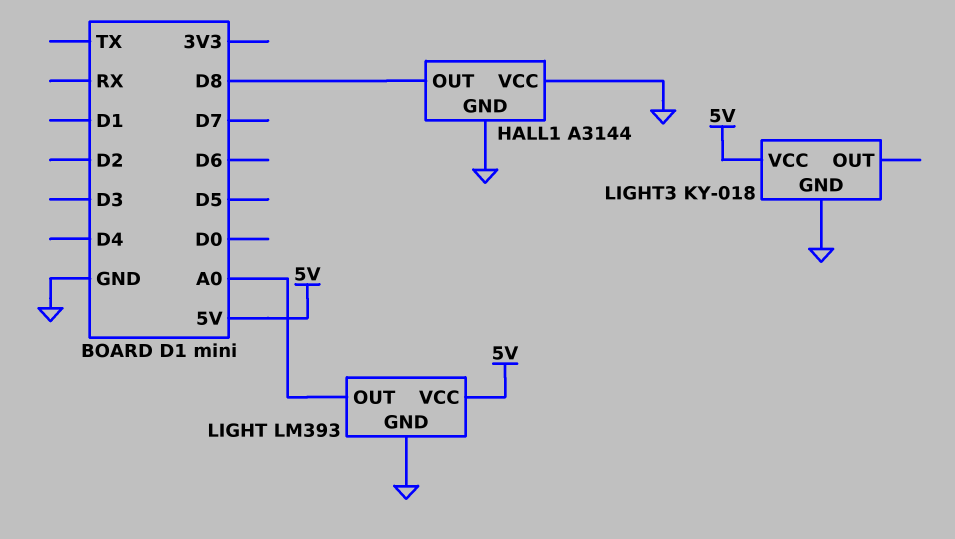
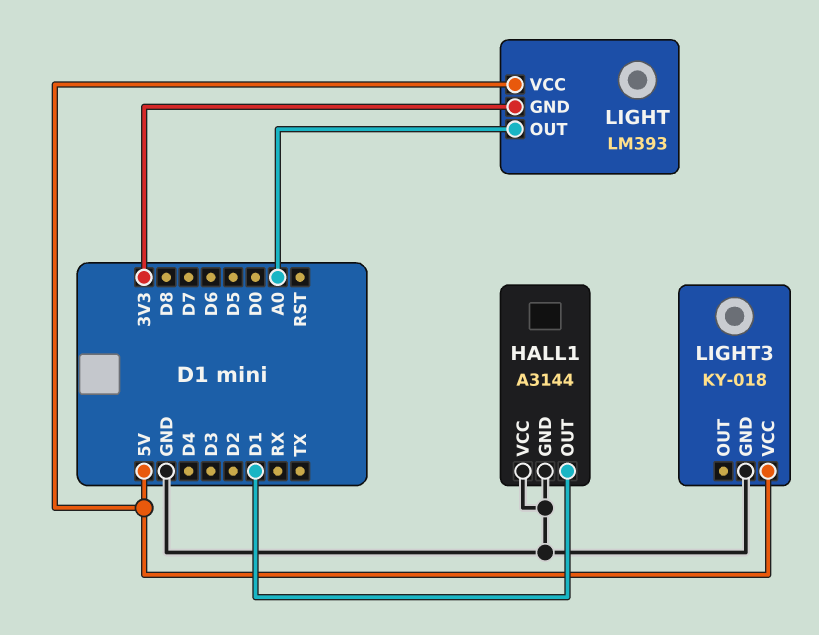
HALL1 pin OUT: D8 -> D1
LIGHT pin GND: GND -> 3V3

